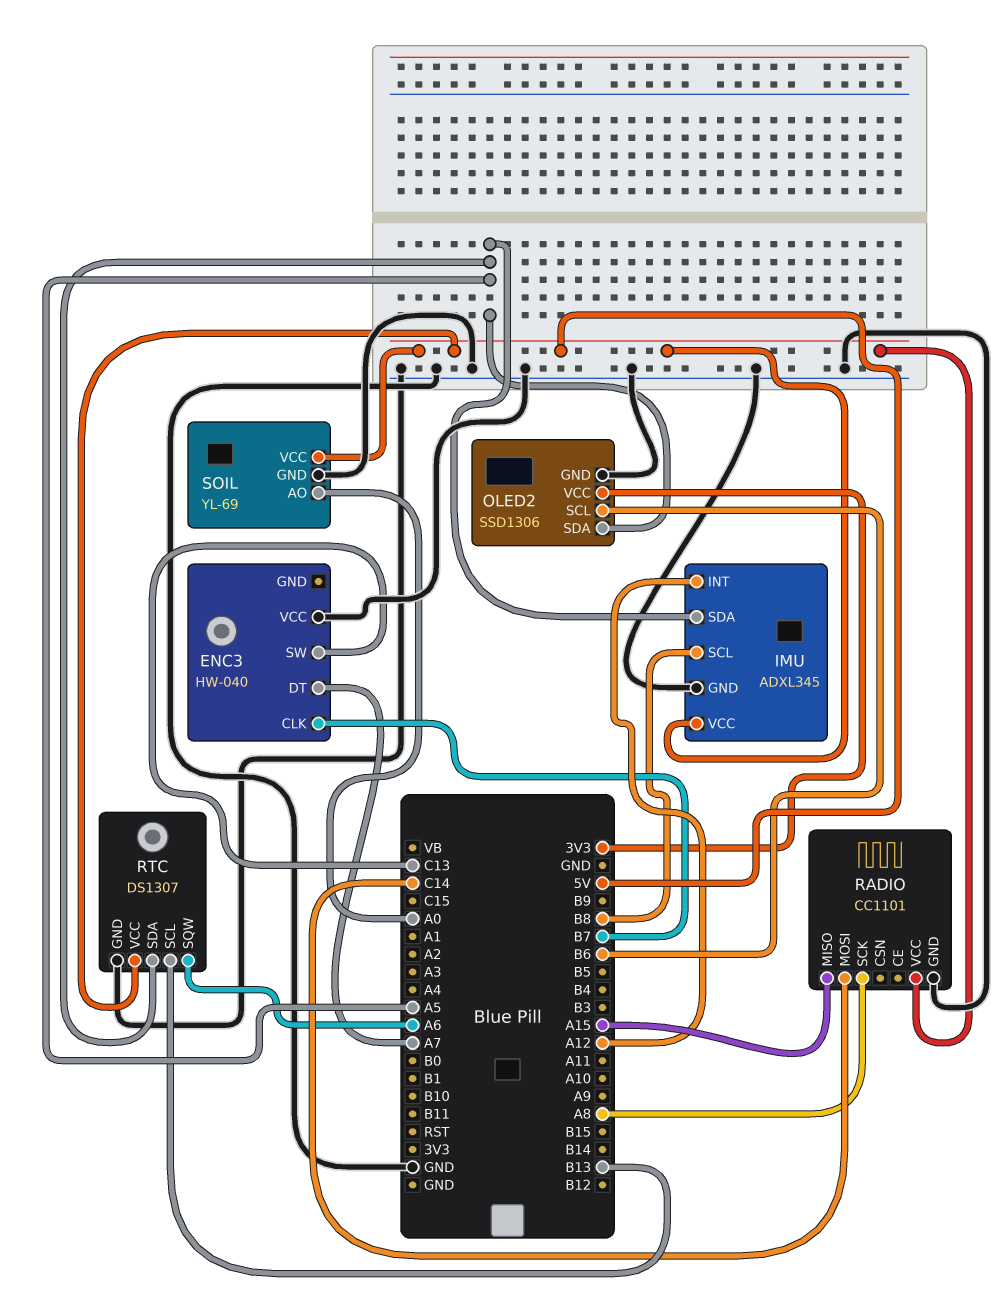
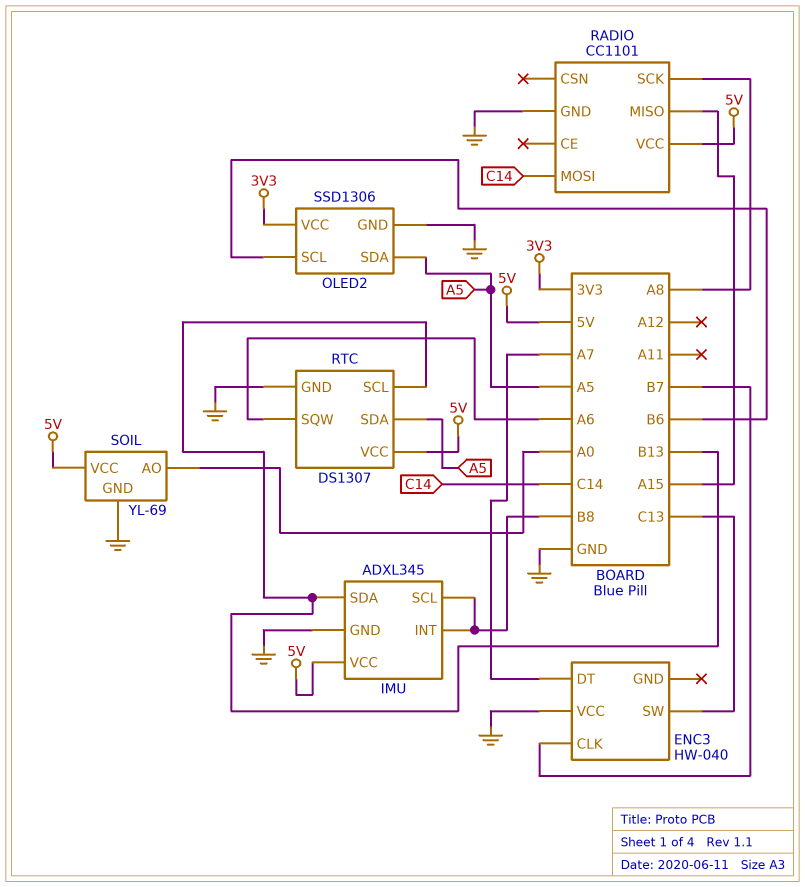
IMU pin INT: A12 -> B8
IMU pin SDA: A5 -> B13

